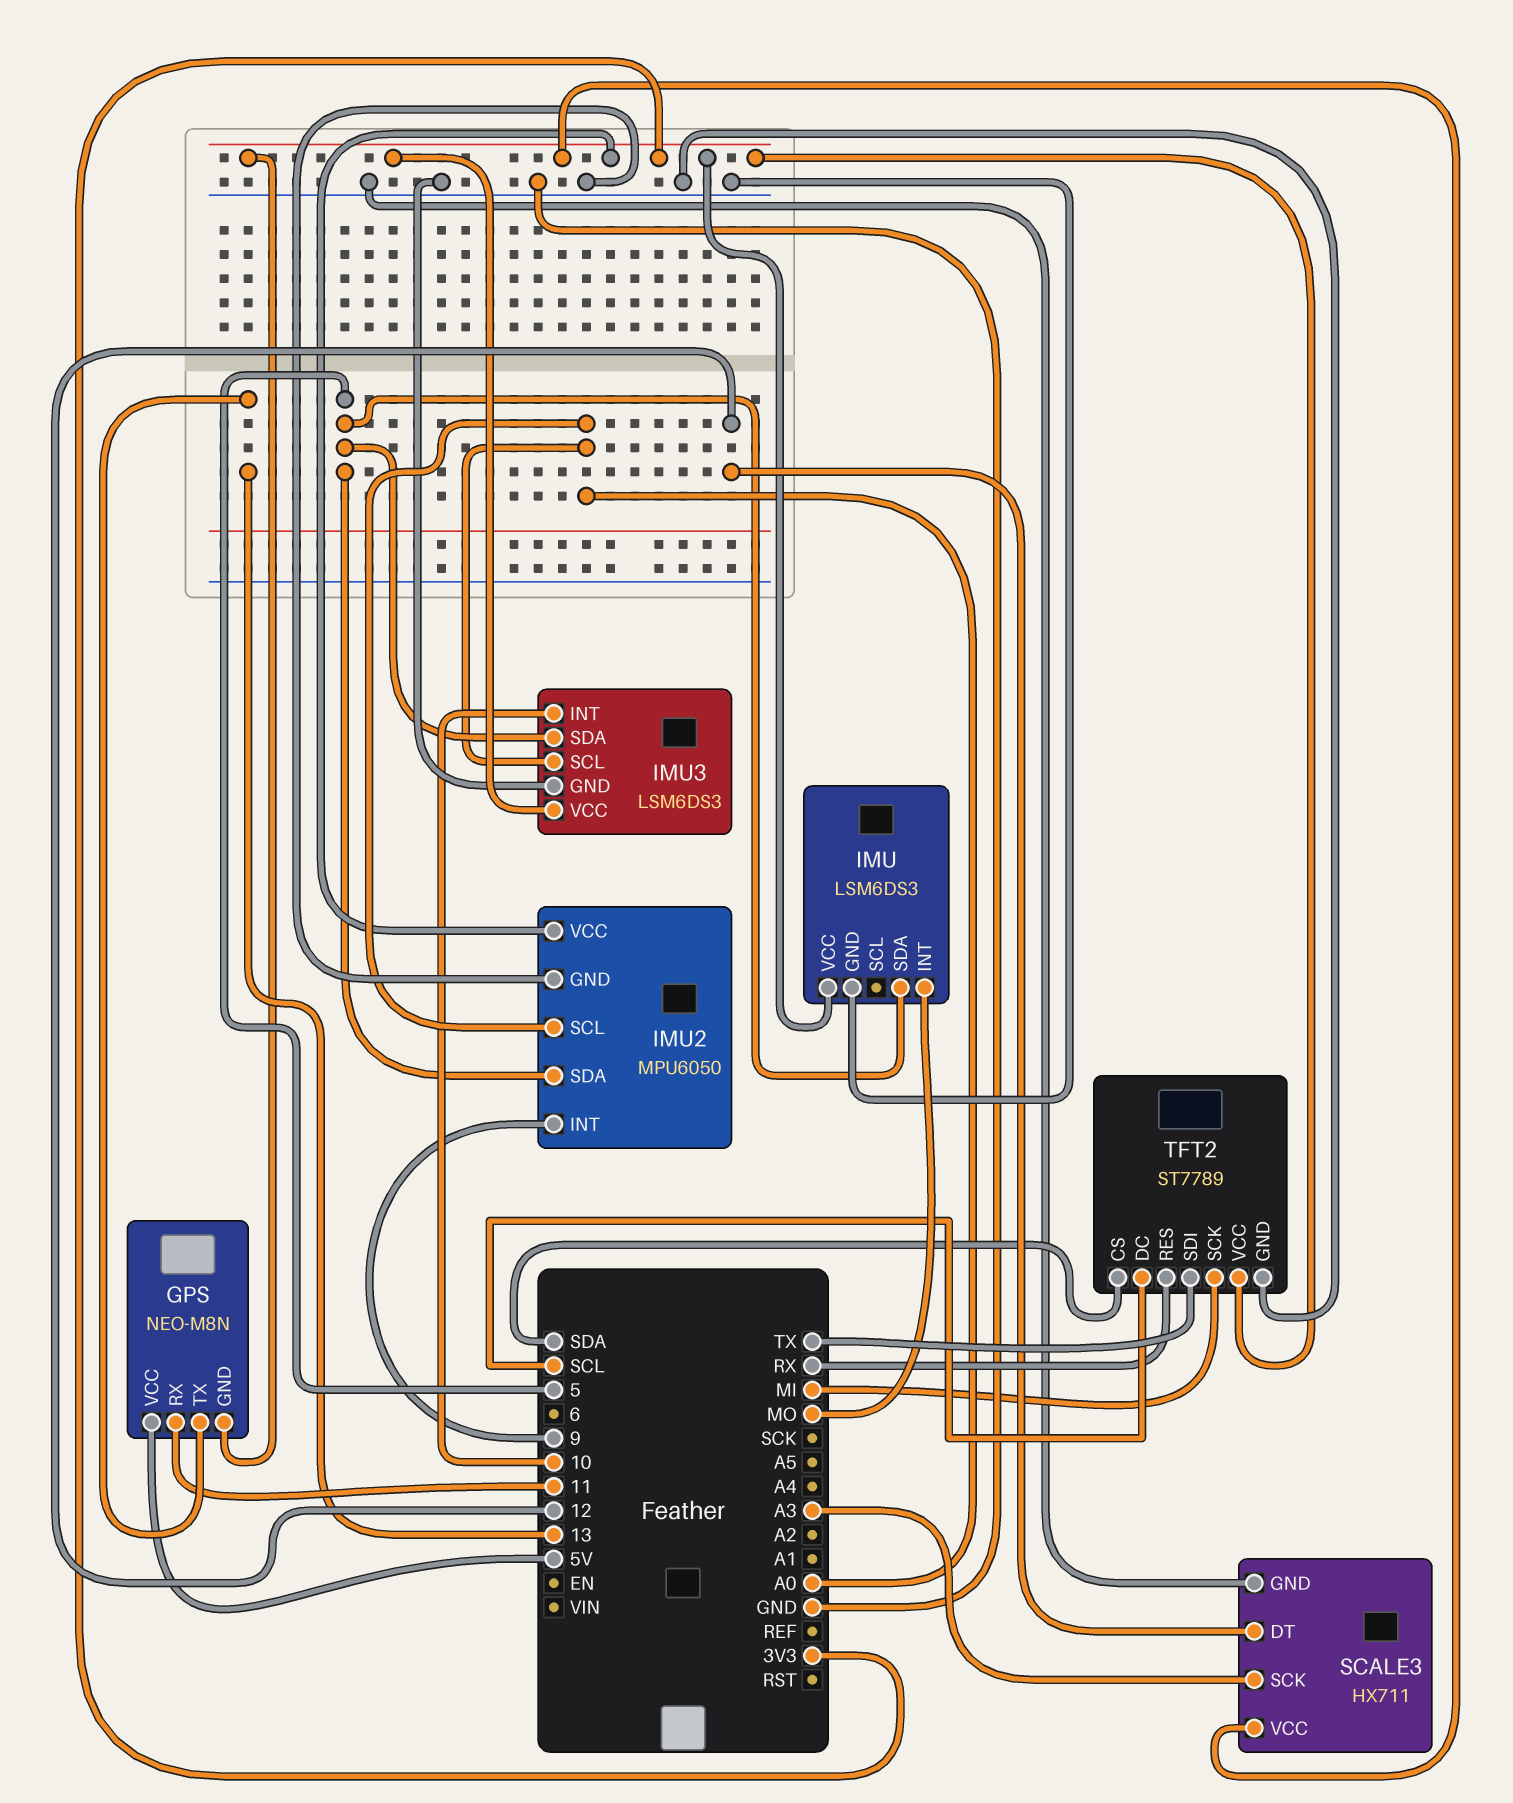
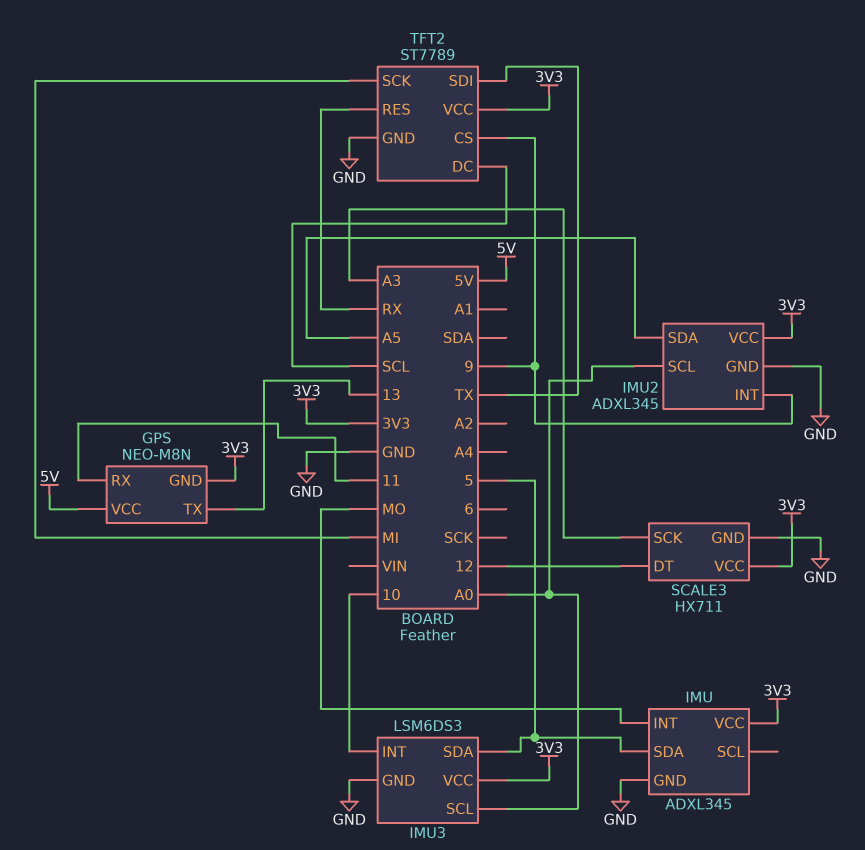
IMU: LSM6DS3 -> ADXL345
IMU2: MPU6050 -> ADXL345
IMU2 pin SDA: 5 -> A5
TFT2 pin CS: SDA -> 9

